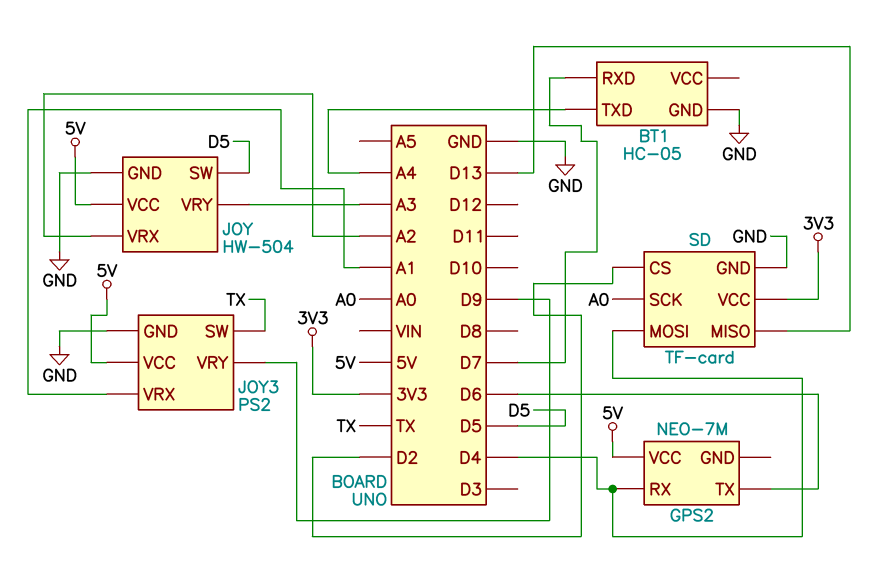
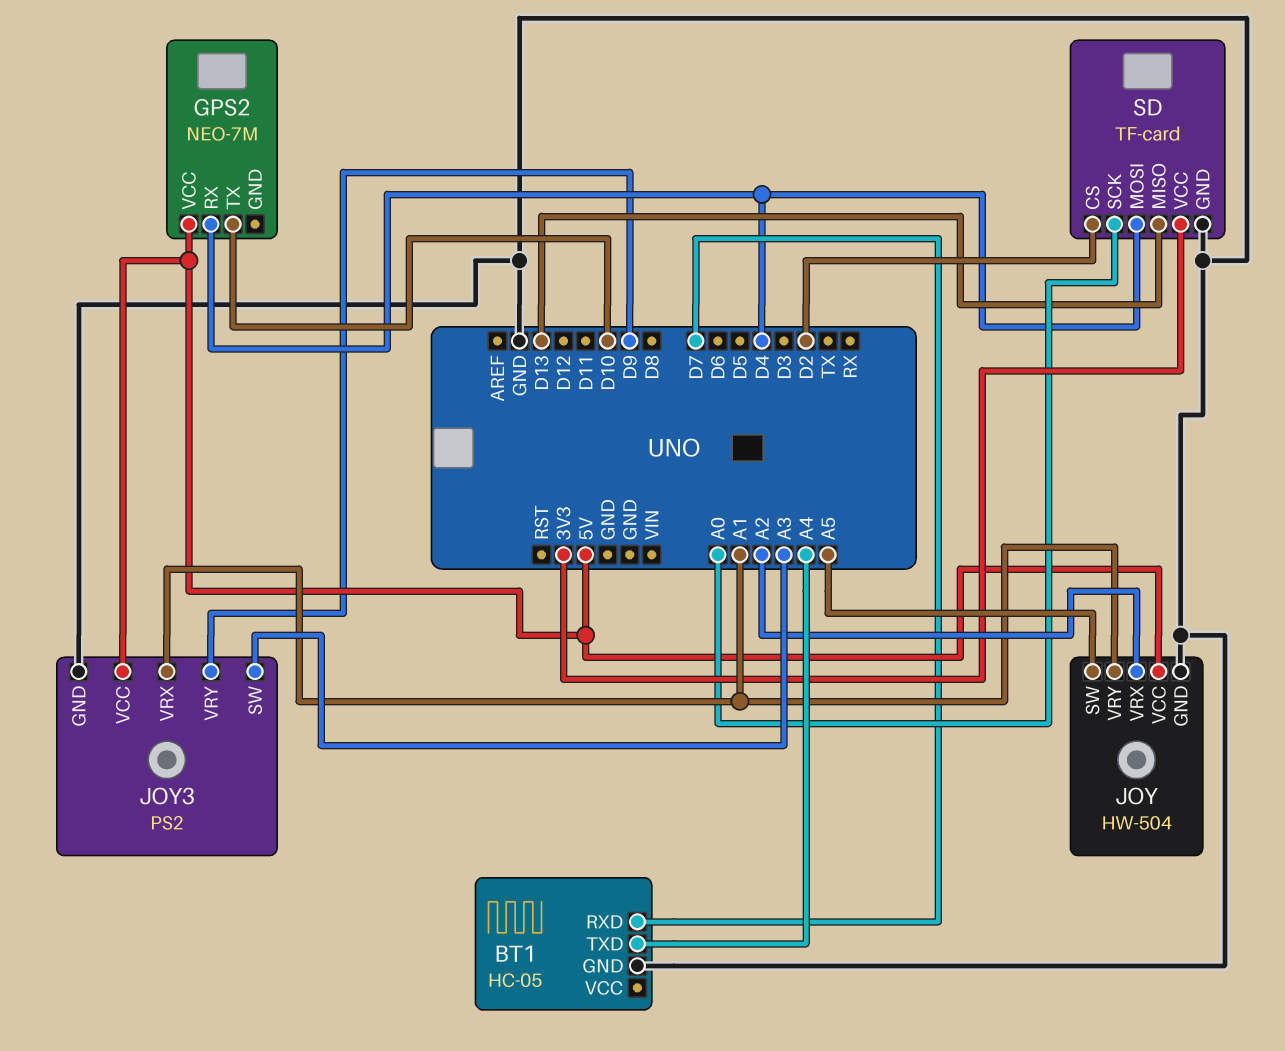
GPS2 pin TX: D6 -> D10
JOY pin SW: D5 -> A5
JOY pin VRY: A3 -> A1
JOY3 pin SW: TX -> A3

